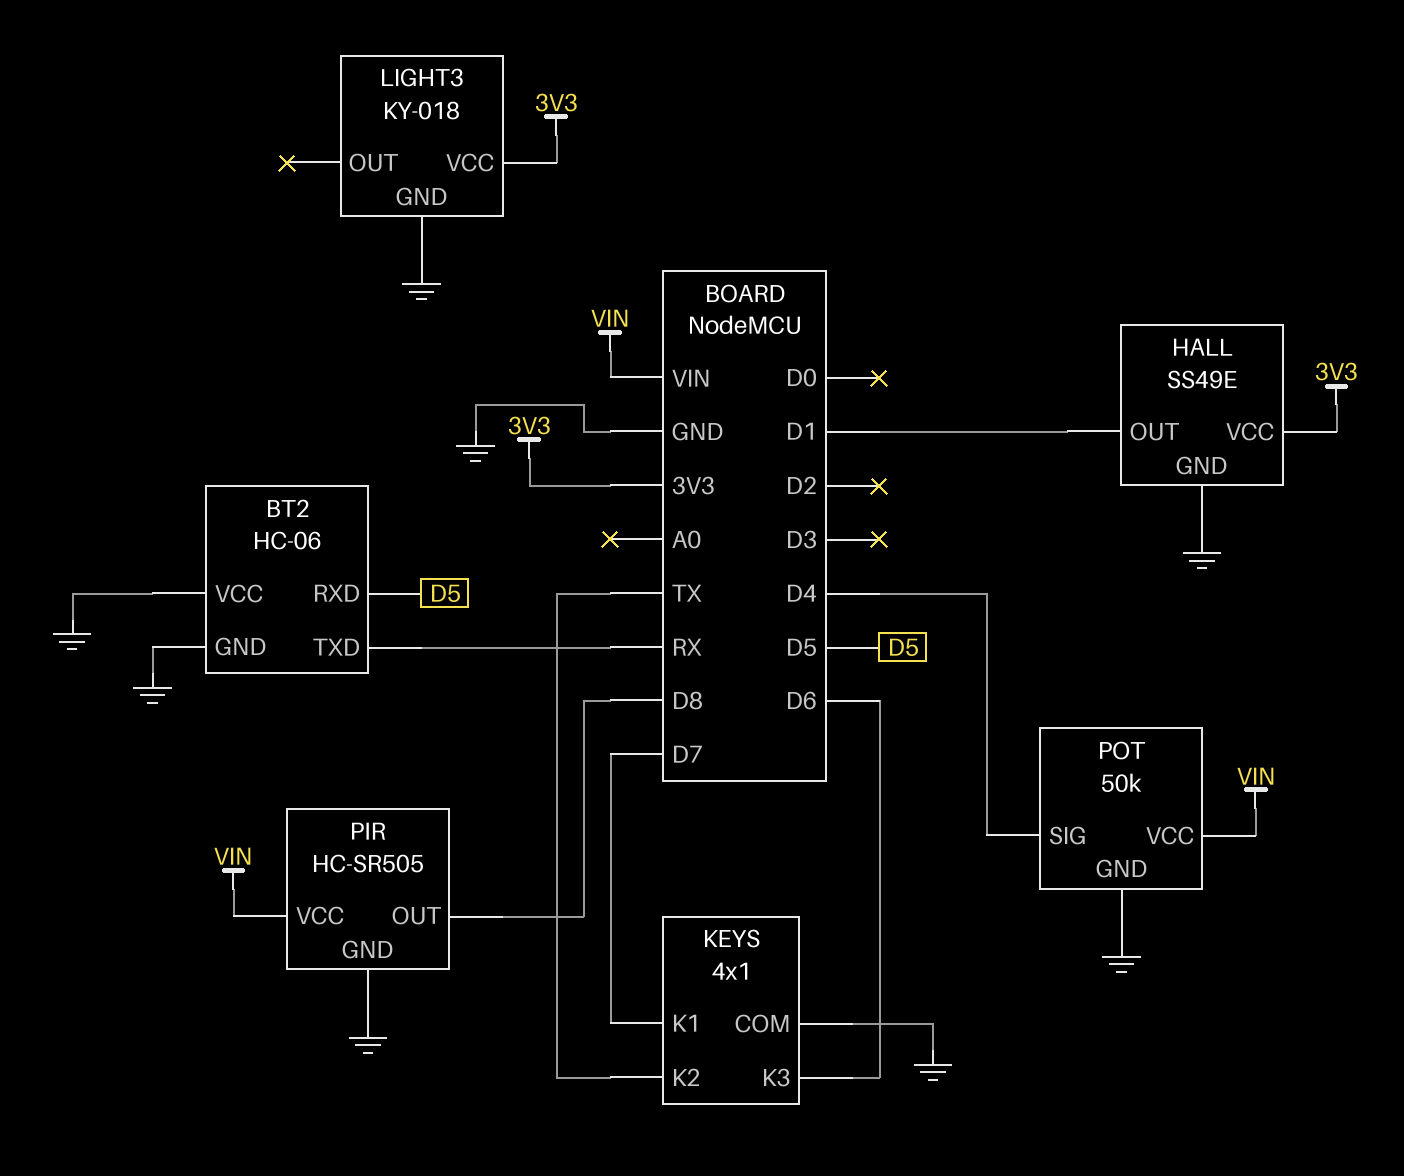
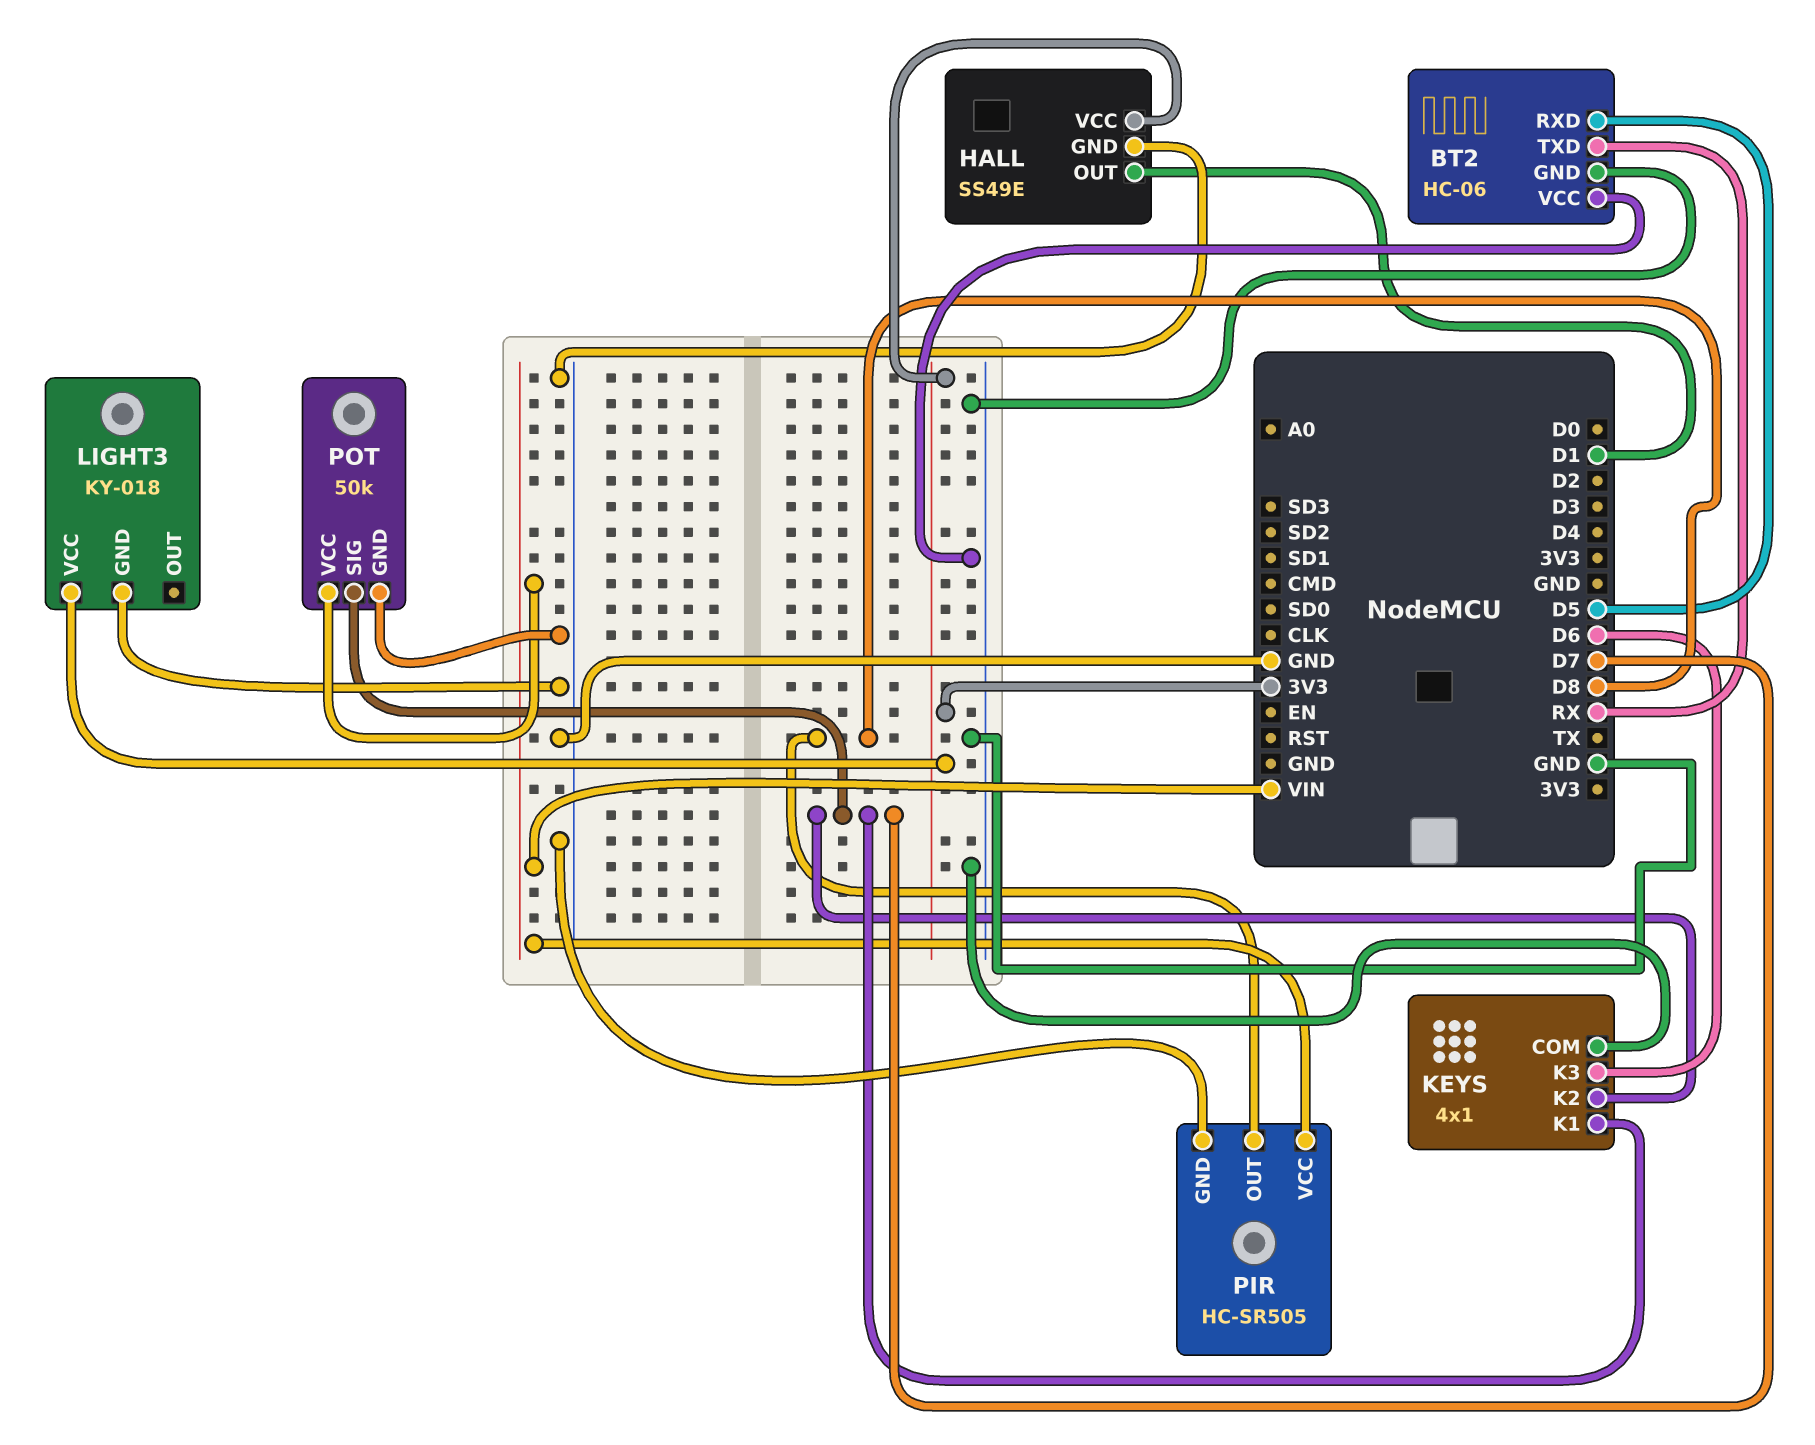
KEYS pin K2: TX -> D7
POT pin SIG: D4 -> D7

